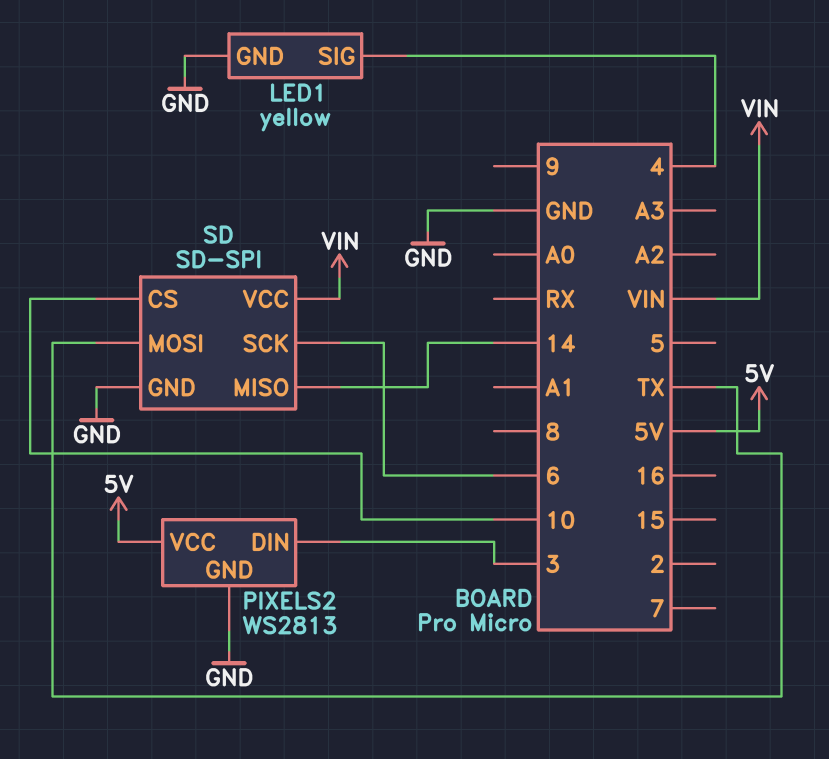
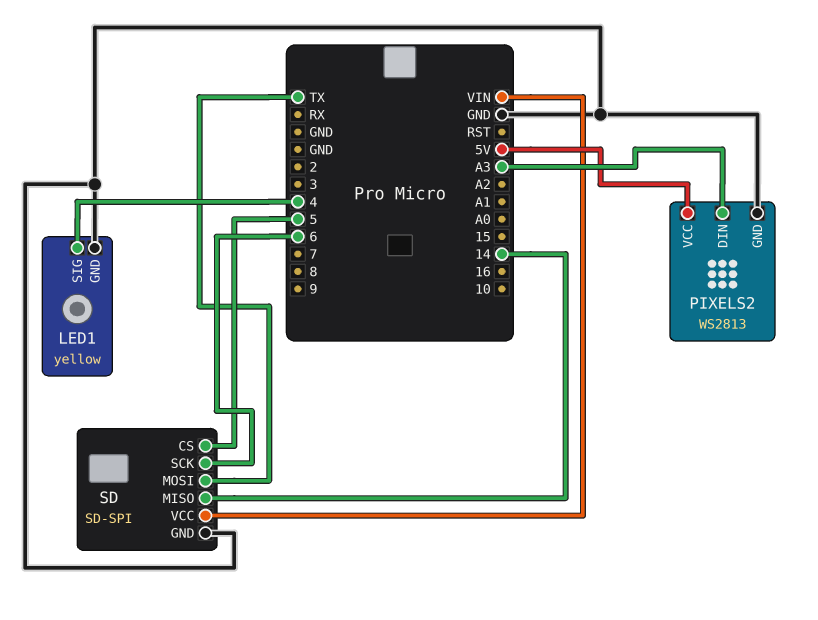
PIXELS2 pin DIN: 3 -> A3
SD pin CS: 10 -> 5

